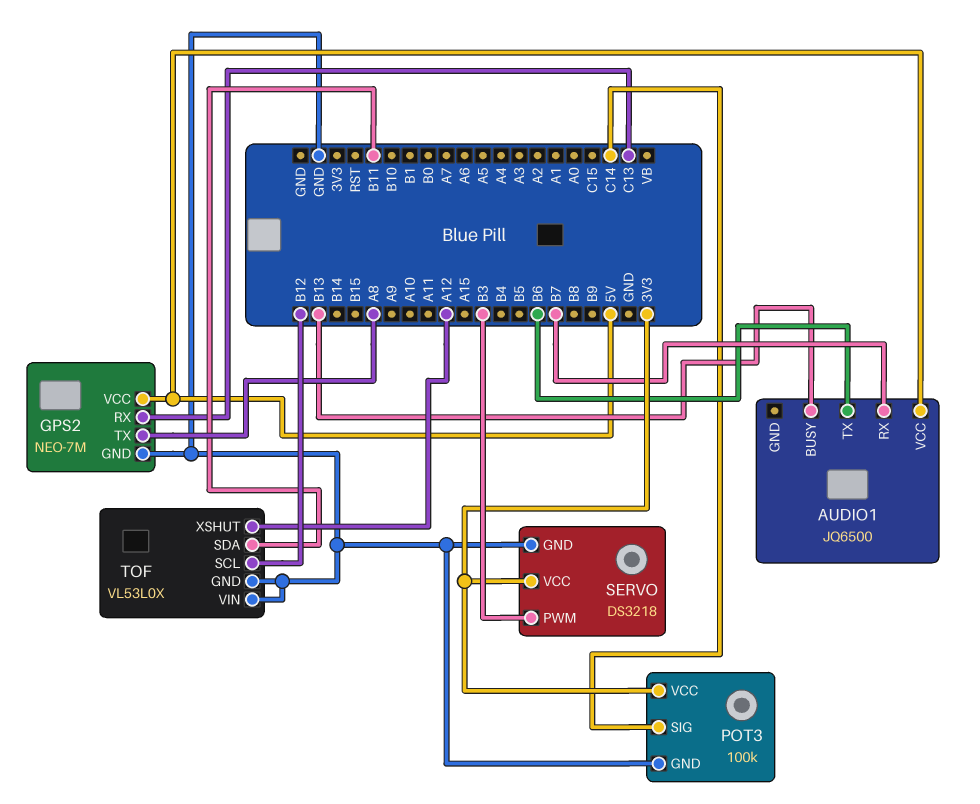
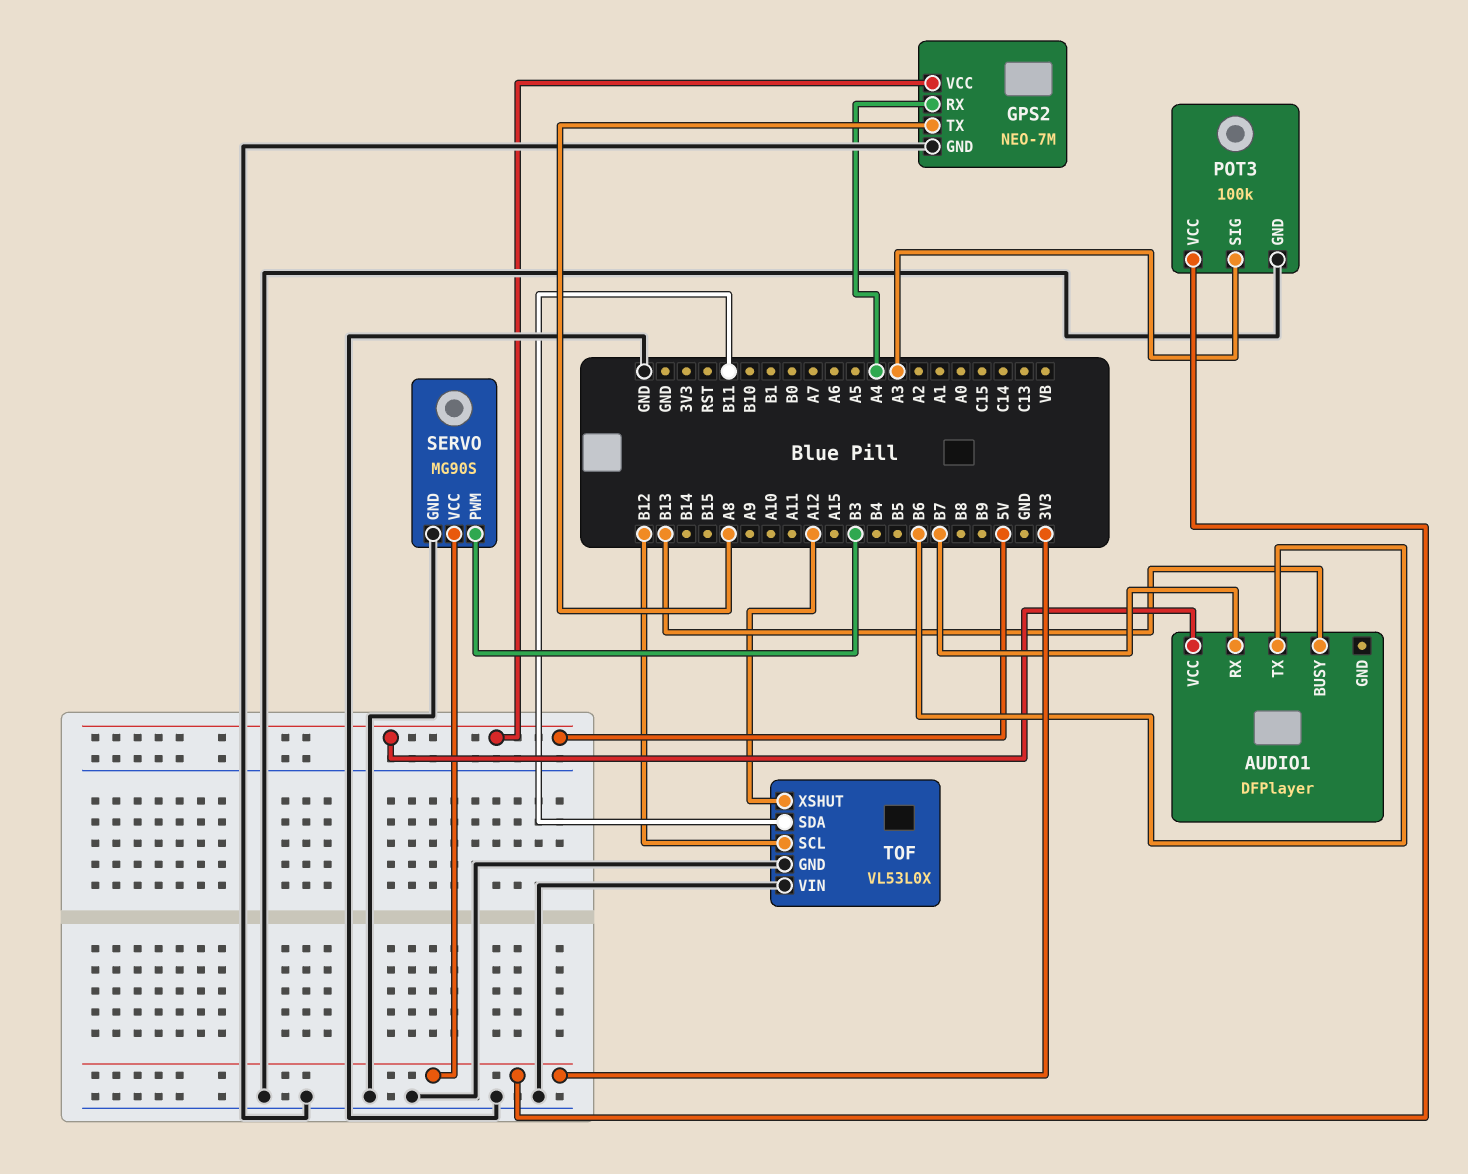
AUDIO1: JQ6500 -> DFPlayer
GPS2 pin RX: C13 -> A4
POT3 pin SIG: C14 -> A3
SERVO: DS3218 -> MG90S

